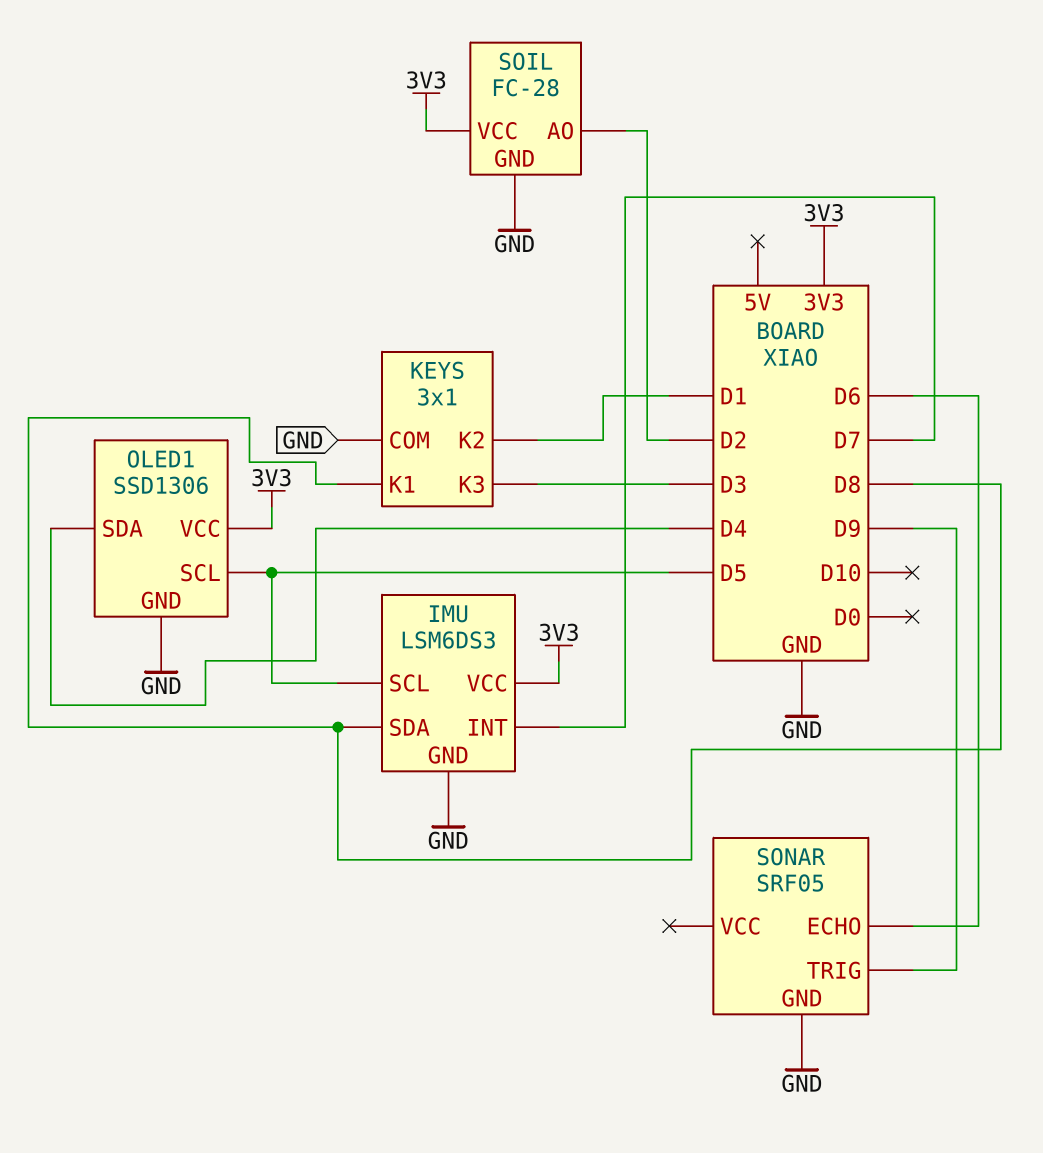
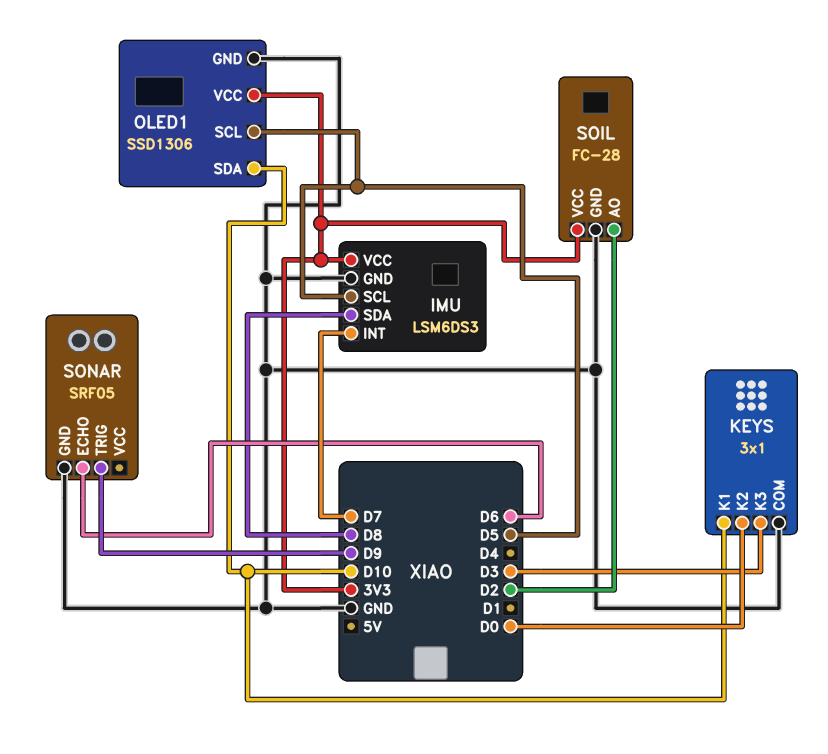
KEYS pin K1: D8 -> D10
KEYS pin K2: D1 -> D0
OLED1 pin SDA: D4 -> D10

